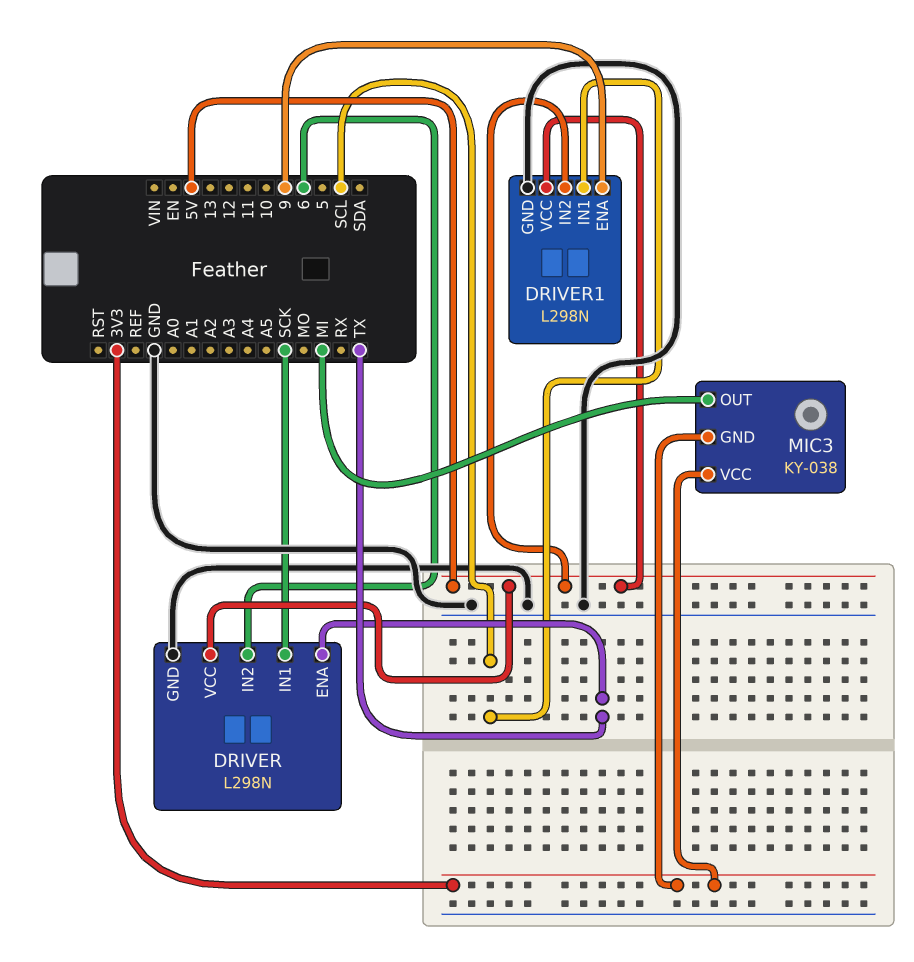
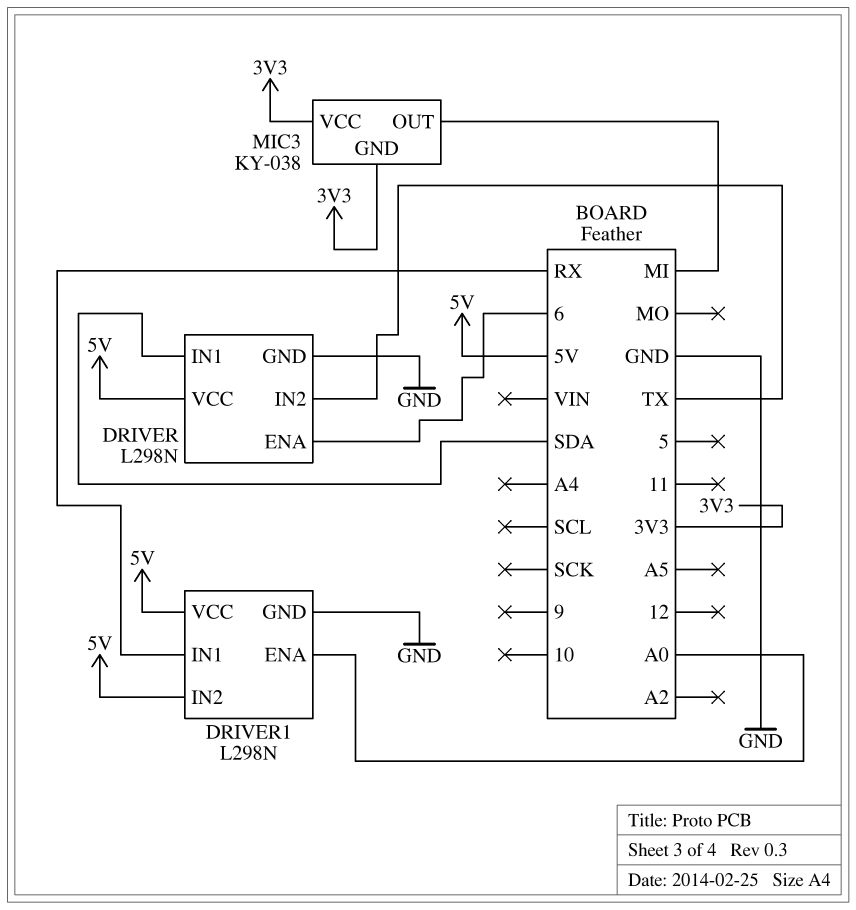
DRIVER pin ENA: TX -> 6
DRIVER pin IN1: SCK -> SDA
DRIVER pin IN2: 6 -> TX
DRIVER1 pin ENA: 9 -> A0
DRIVER1 pin IN1: SCL -> RX

